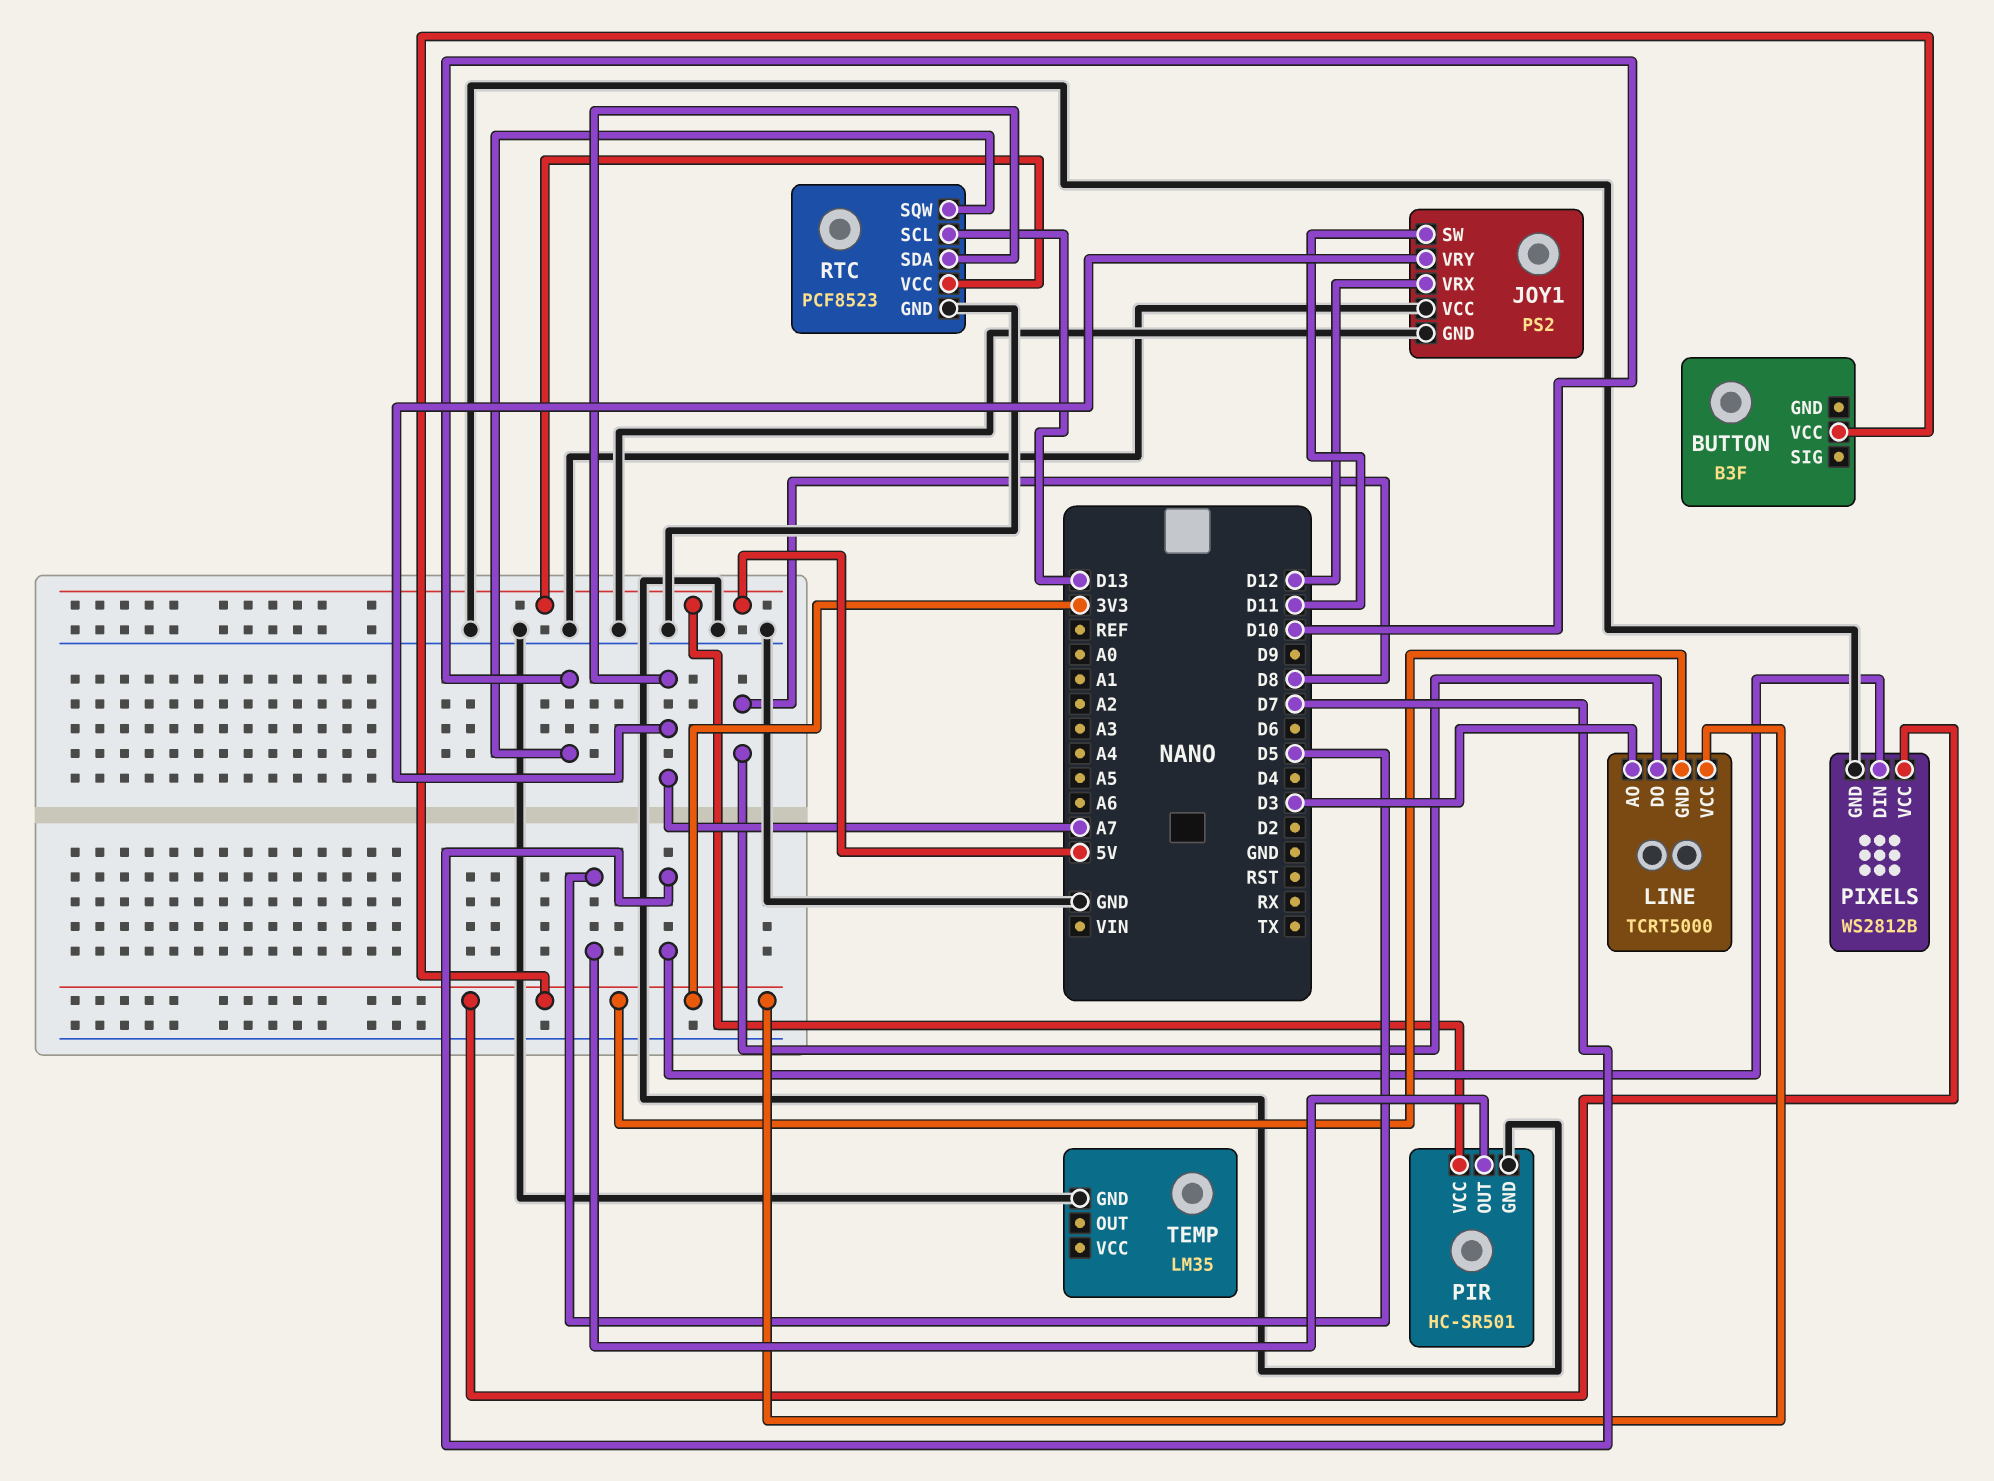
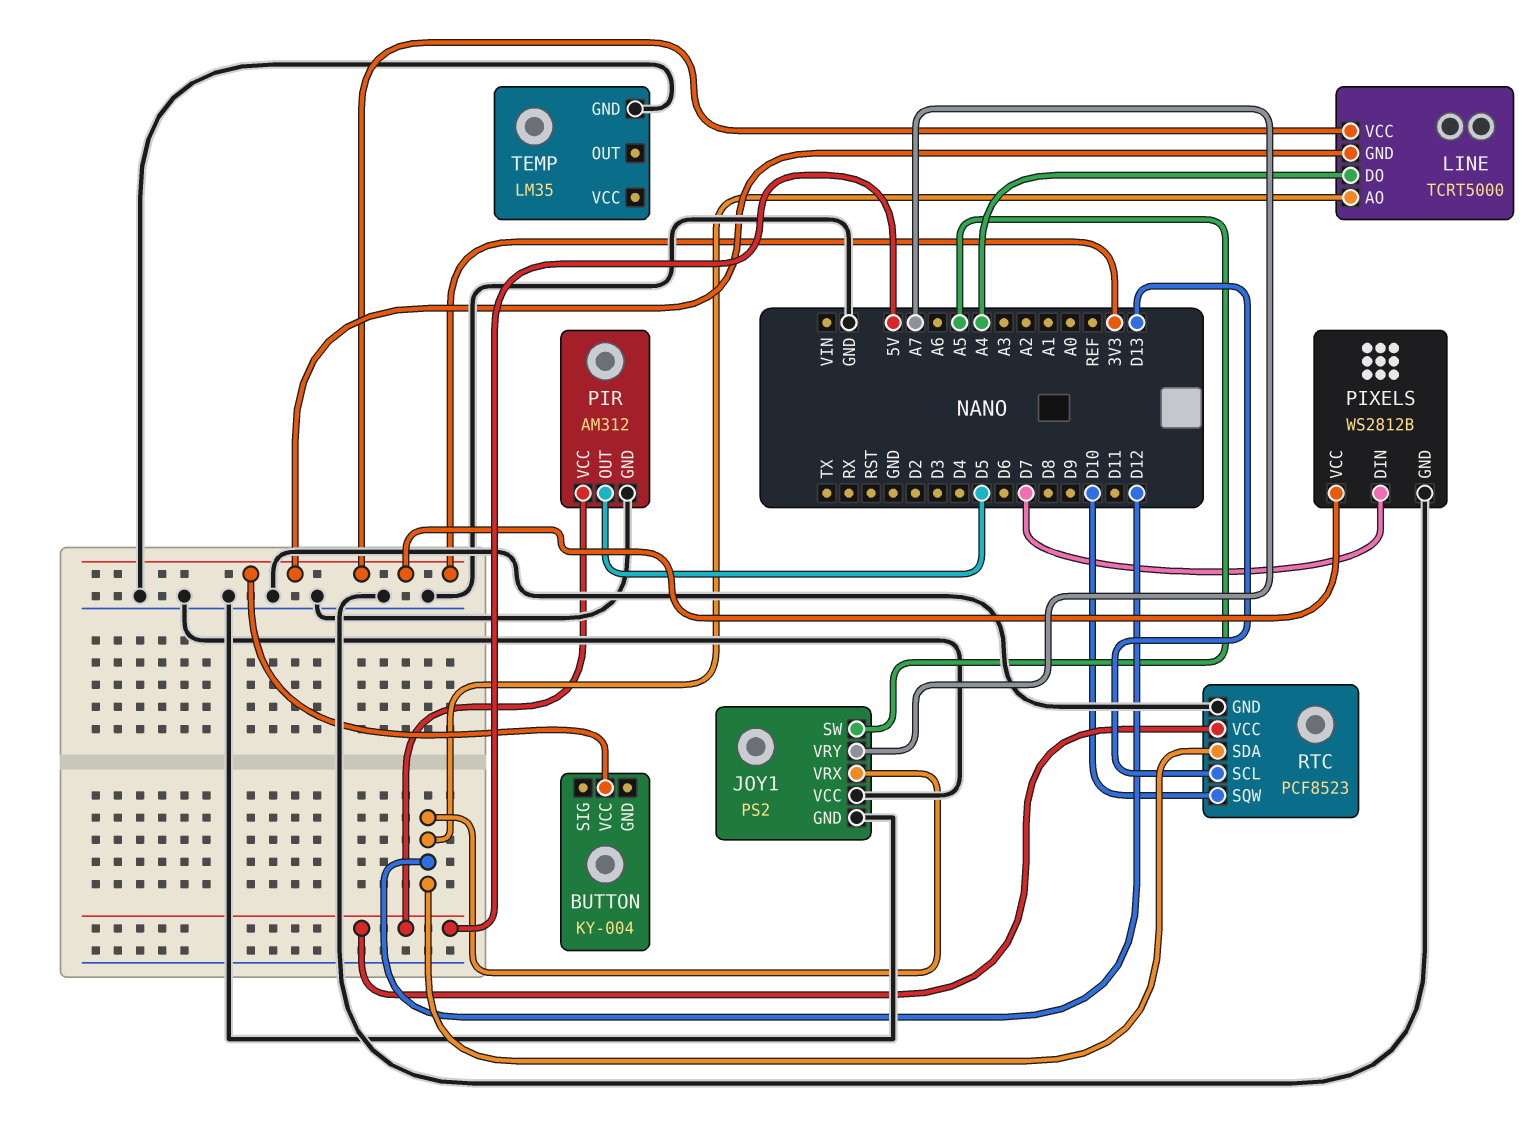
BUTTON: B3F -> KY-004
JOY1 pin SW: D11 -> A5
LINE pin AO: D3 -> D12
LINE pin DO: D8 -> A4
PIR: HC-SR501 -> AM312
RTC pin SDA: A7 -> D12

